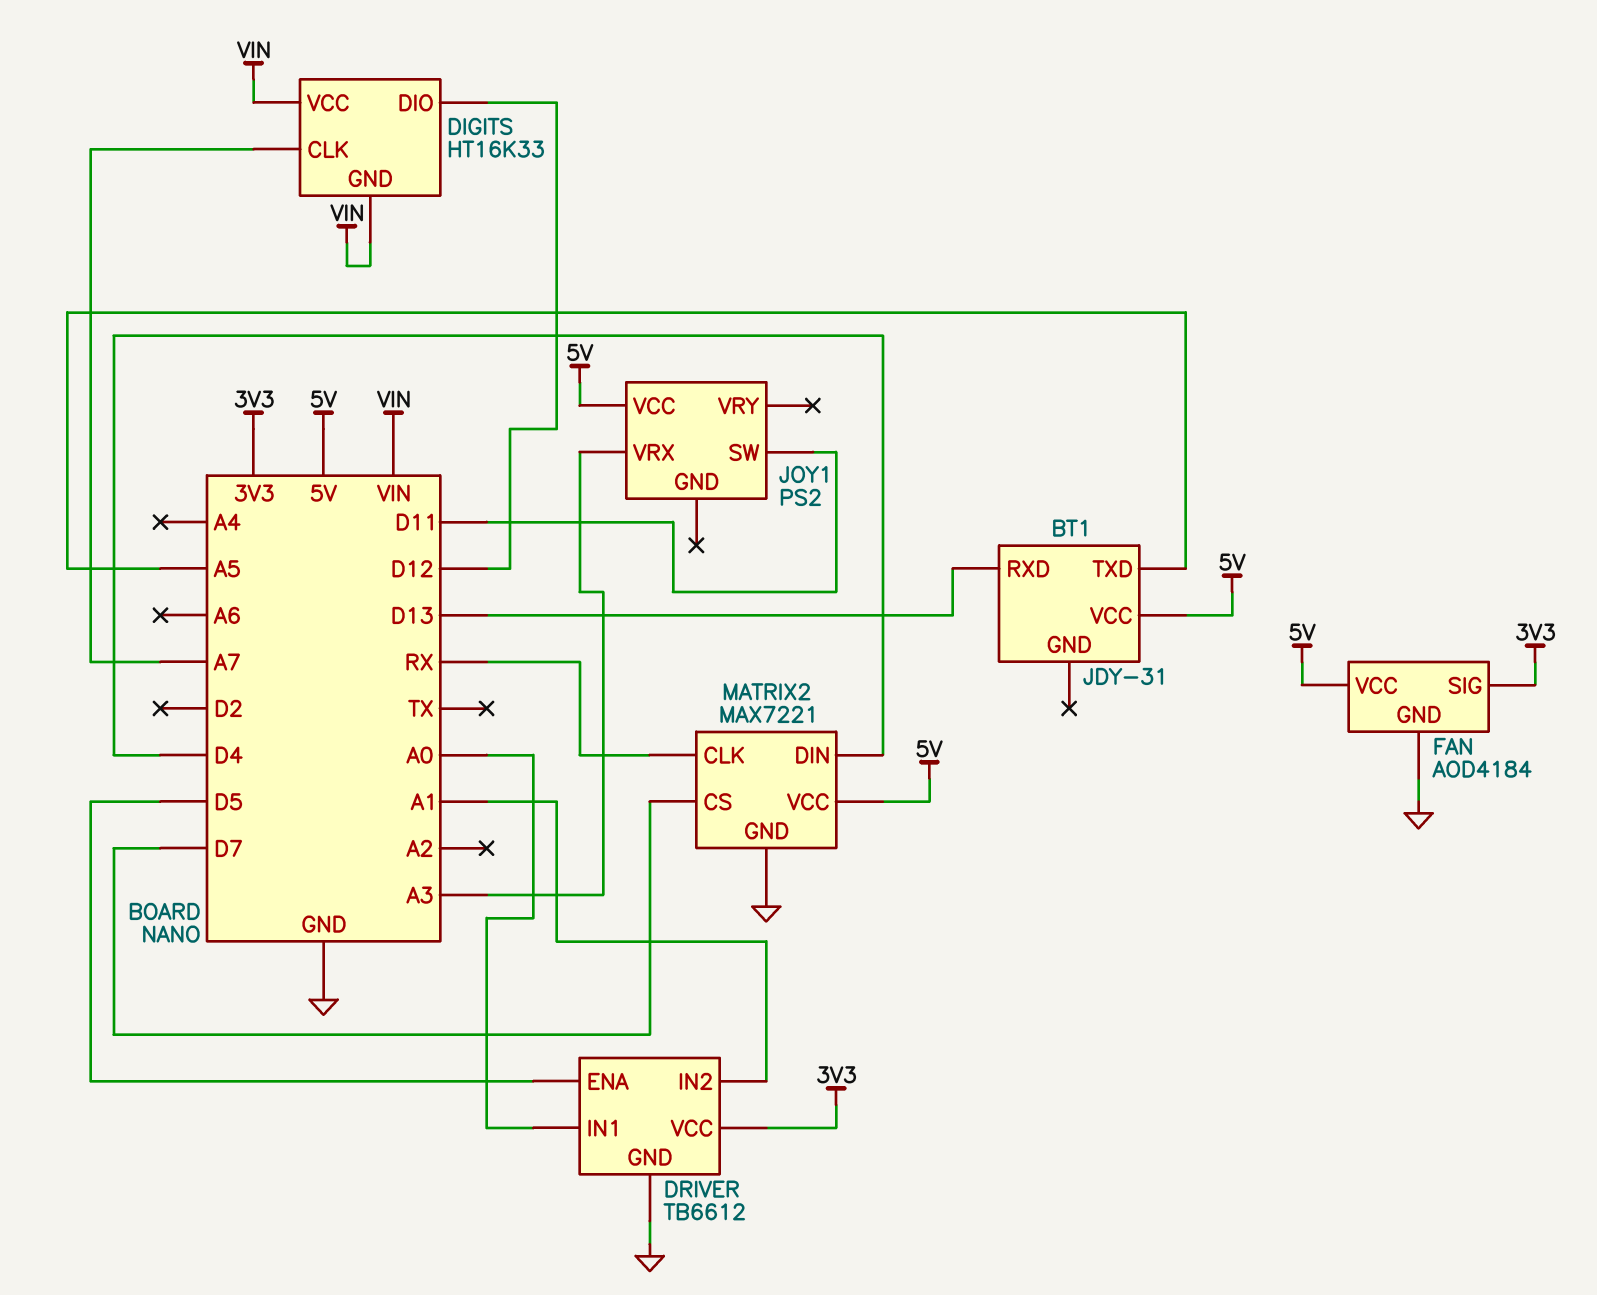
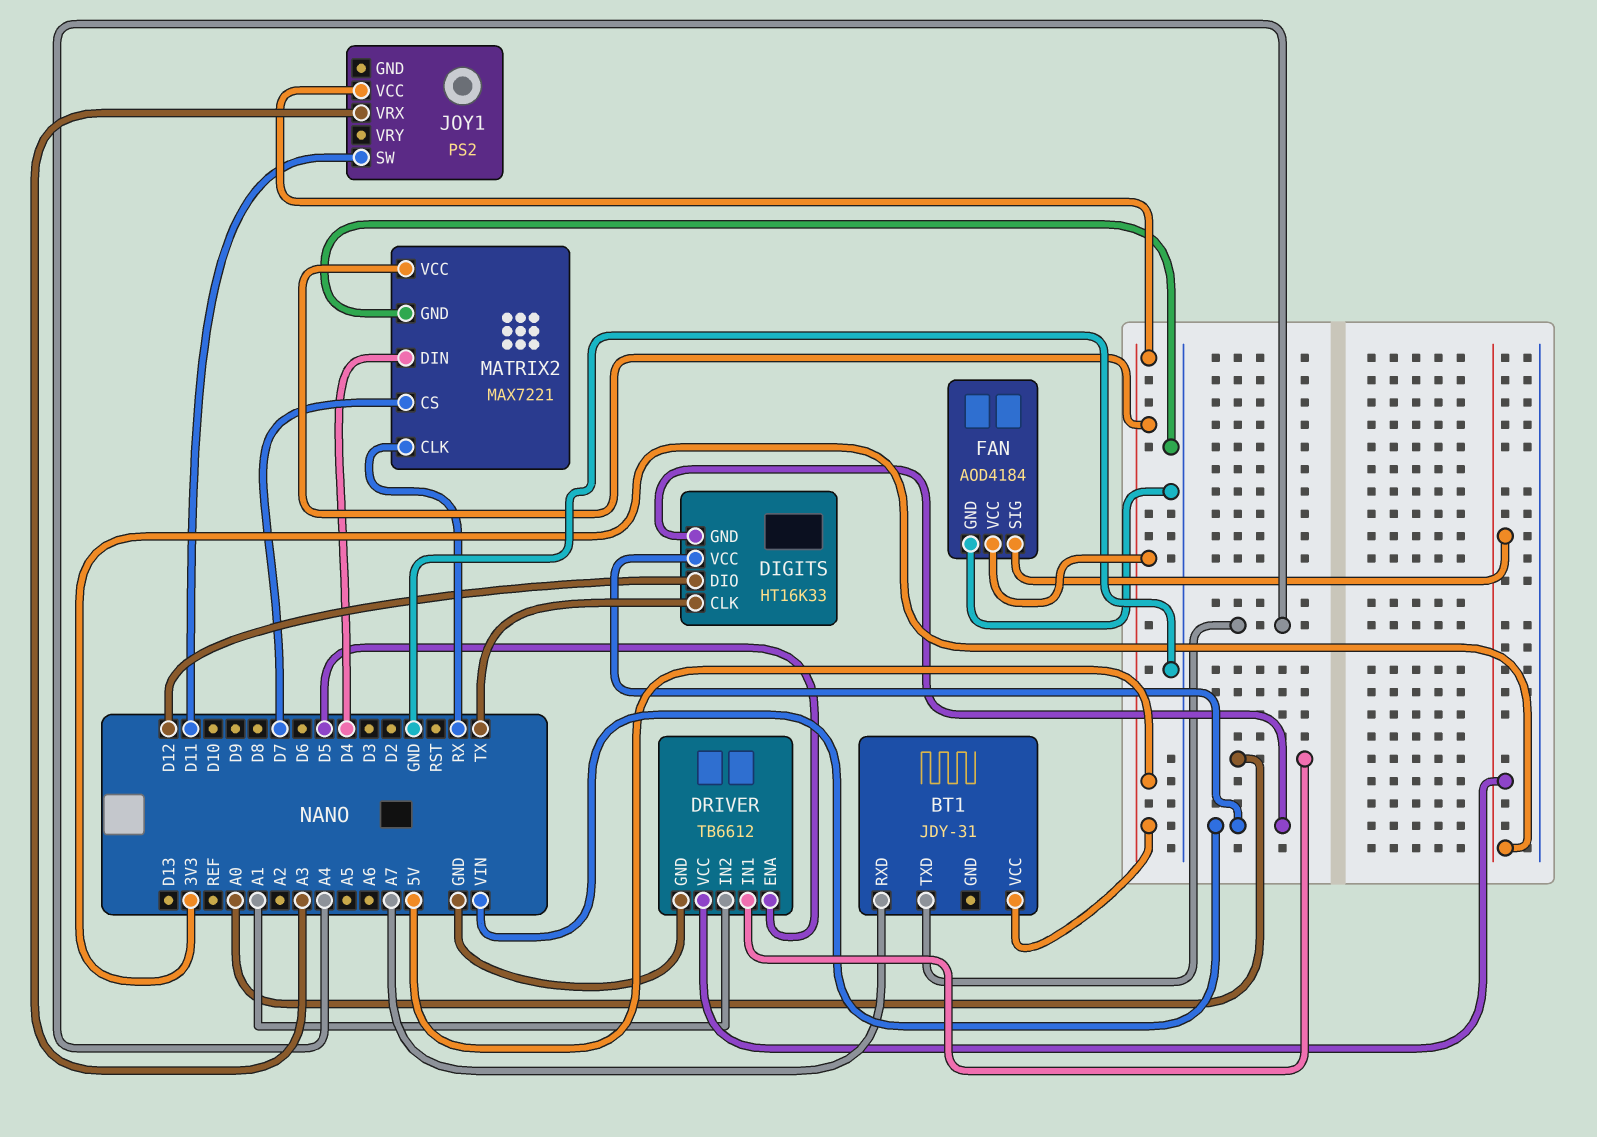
BT1 pin RXD: D13 -> A7
BT1 pin TXD: A5 -> A4
DIGITS pin CLK: A7 -> TX

